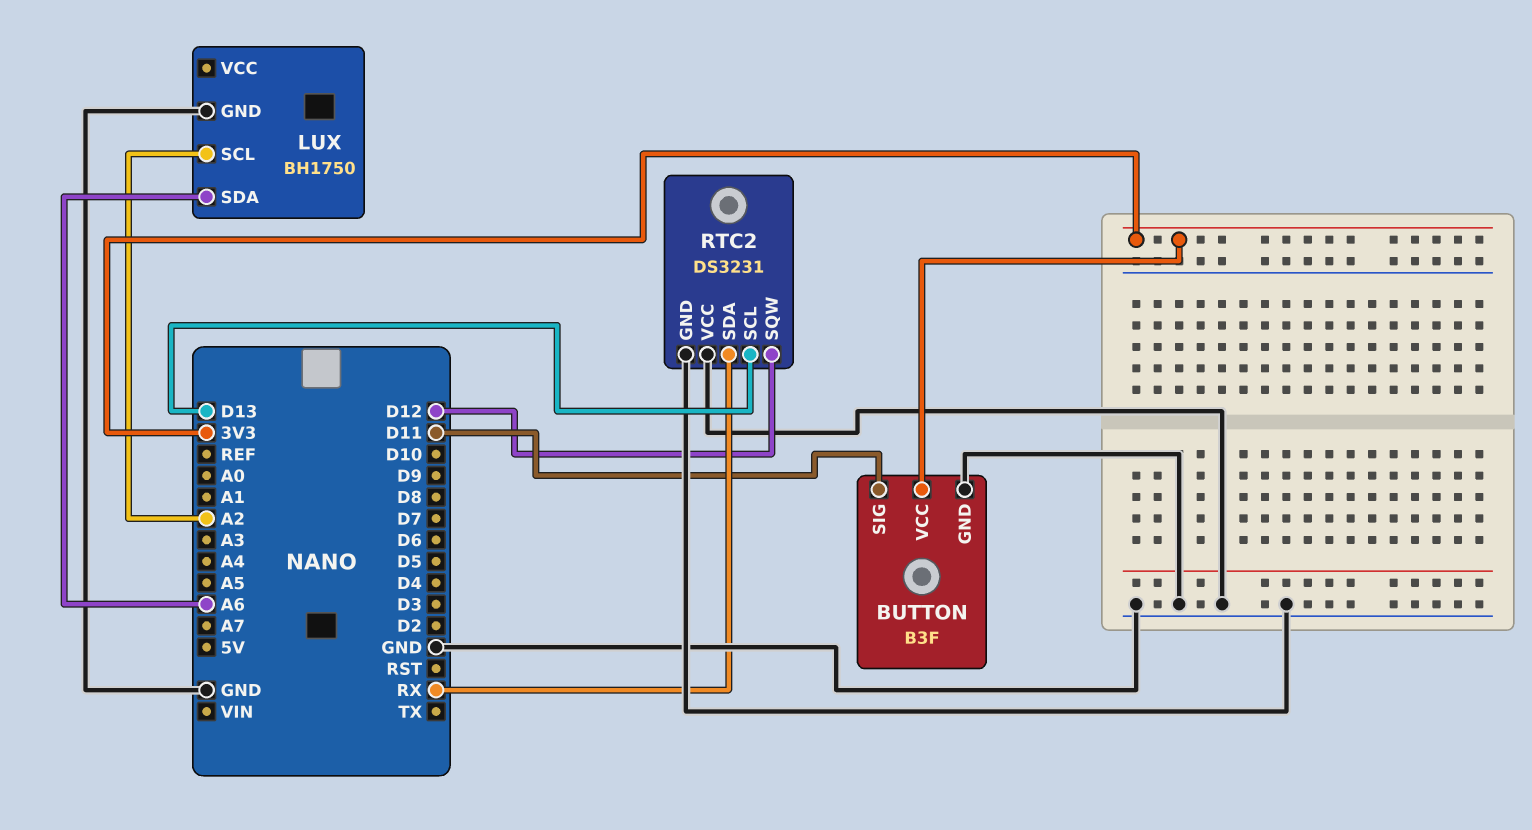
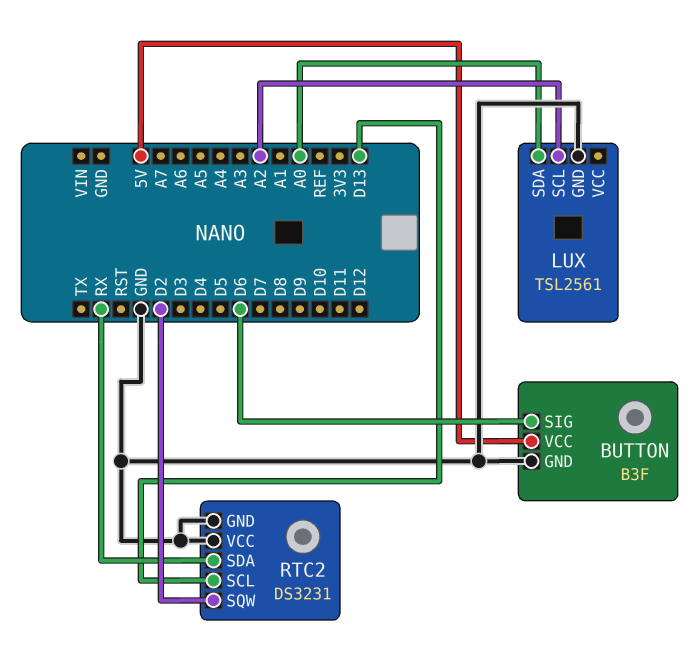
BUTTON pin SIG: D11 -> D6
BUTTON pin VCC: 3V3 -> 5V
LUX: BH1750 -> TSL2561
LUX pin SDA: A6 -> A0
RTC2 pin SQW: D12 -> D2

